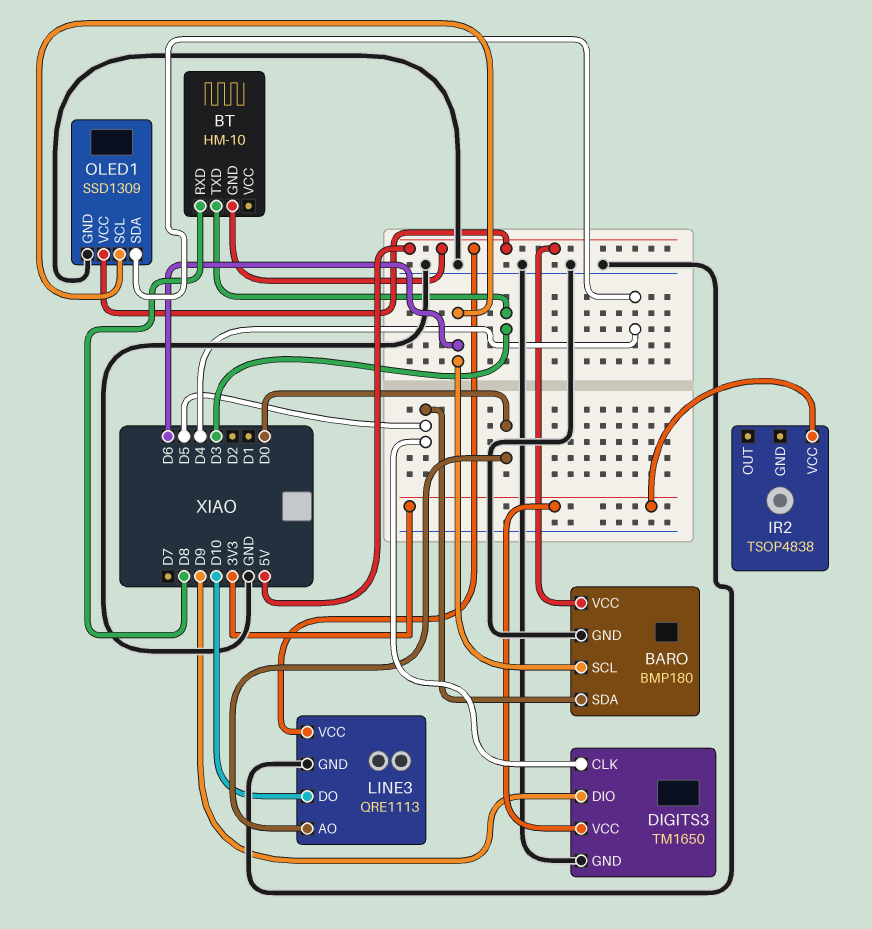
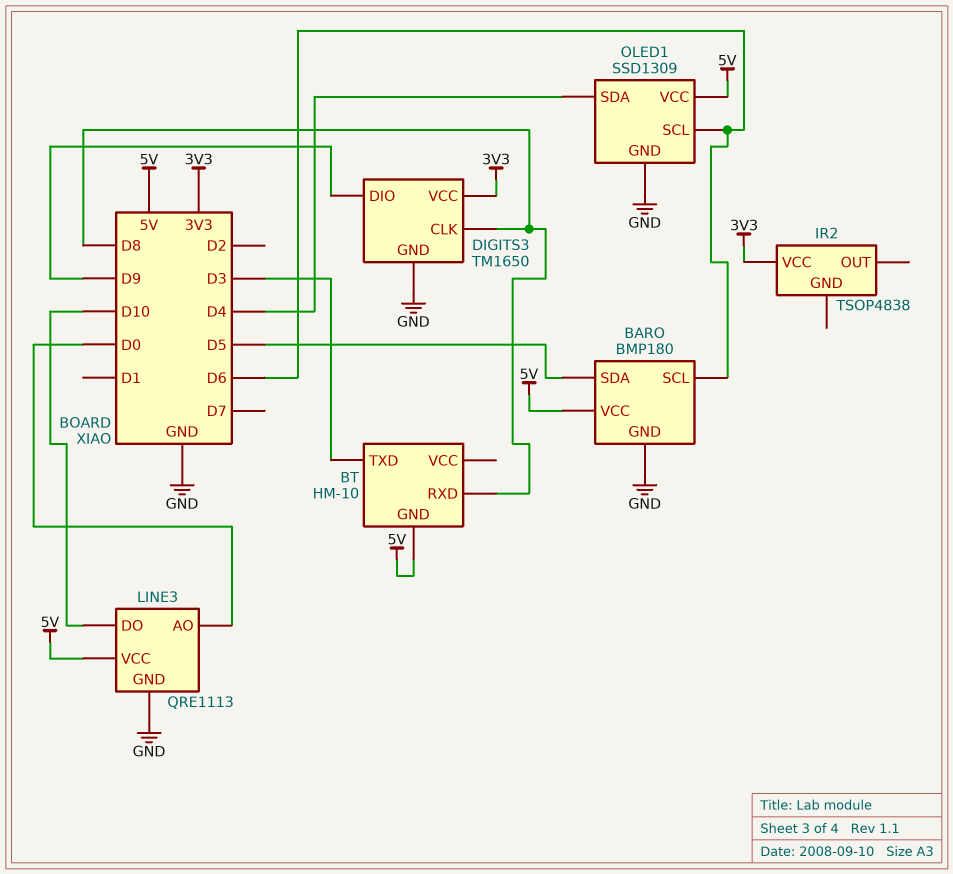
DIGITS3 pin CLK: D5 -> D8

